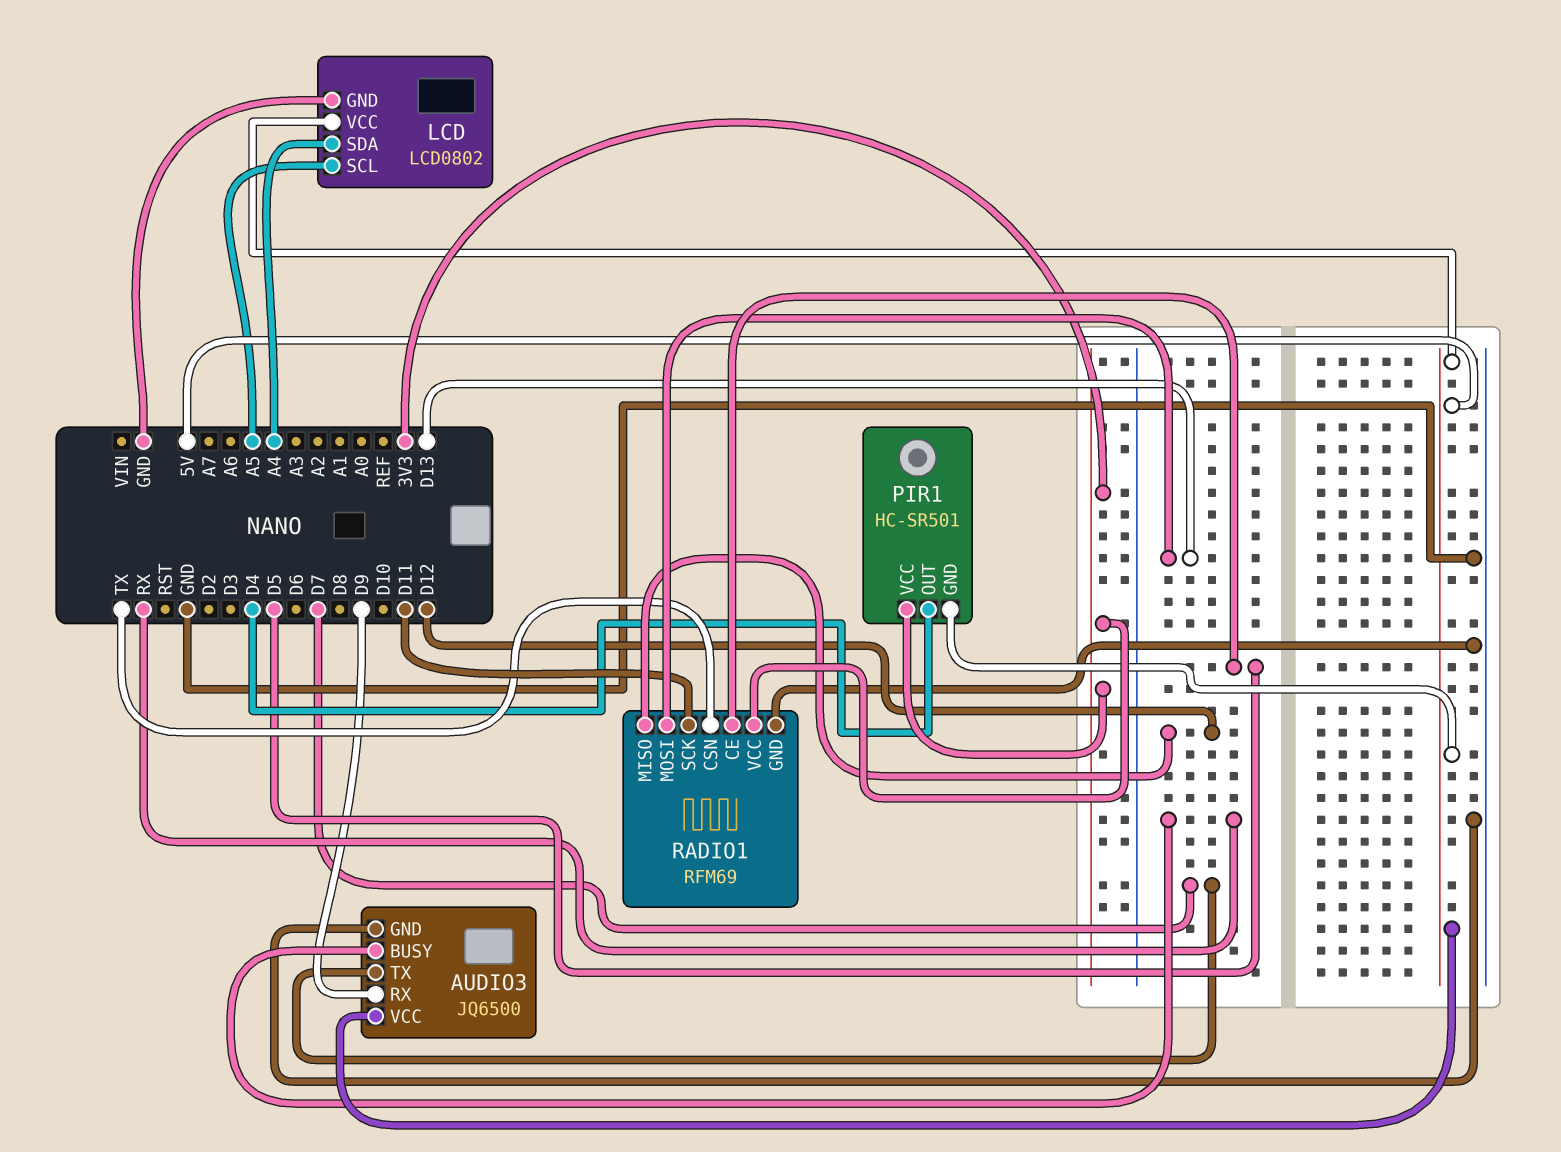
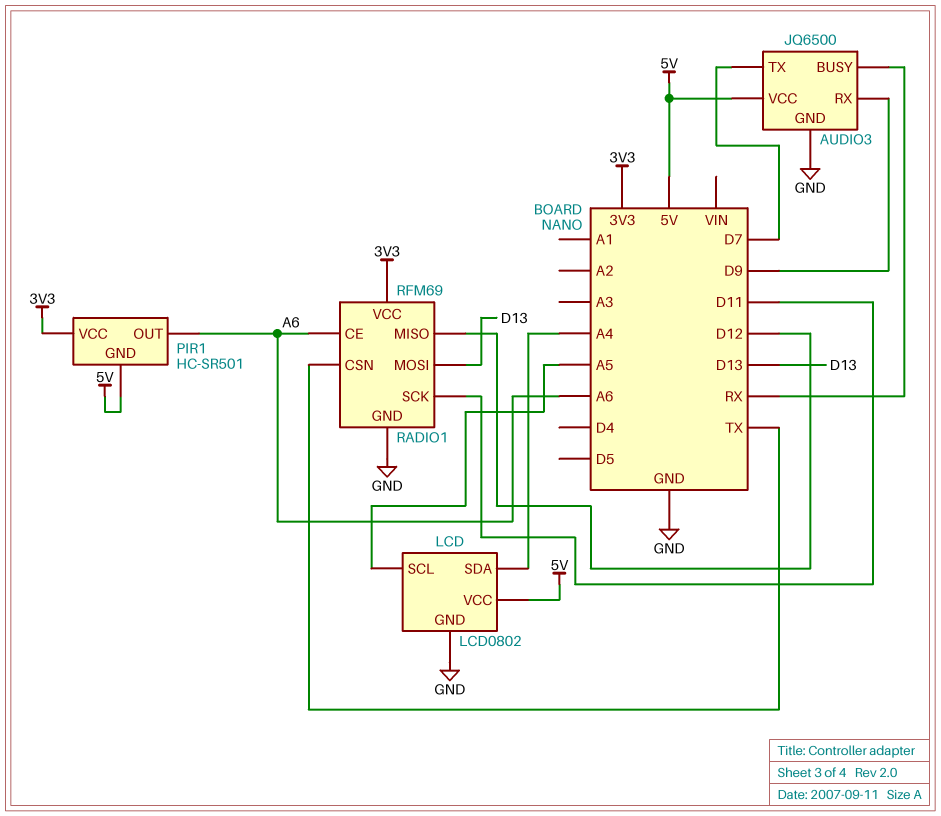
PIR1 pin OUT: D4 -> A6
RADIO1 pin CE: D5 -> A6

